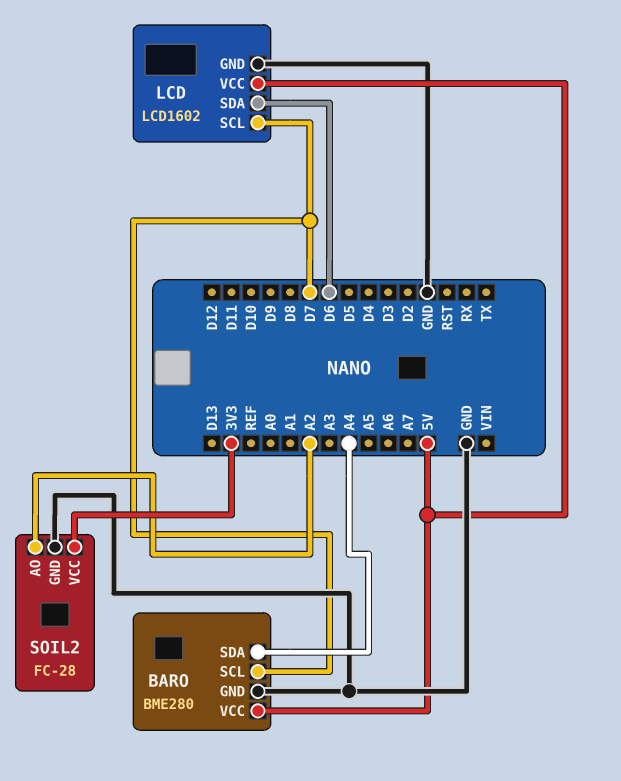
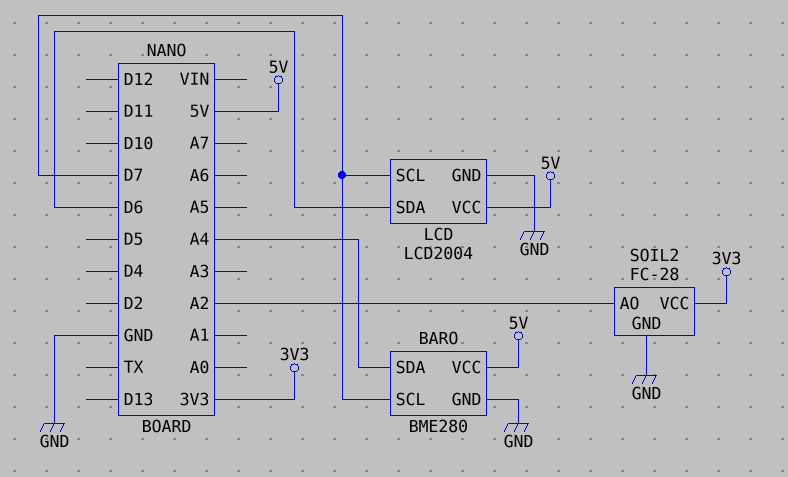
LCD: LCD1602 -> LCD2004

